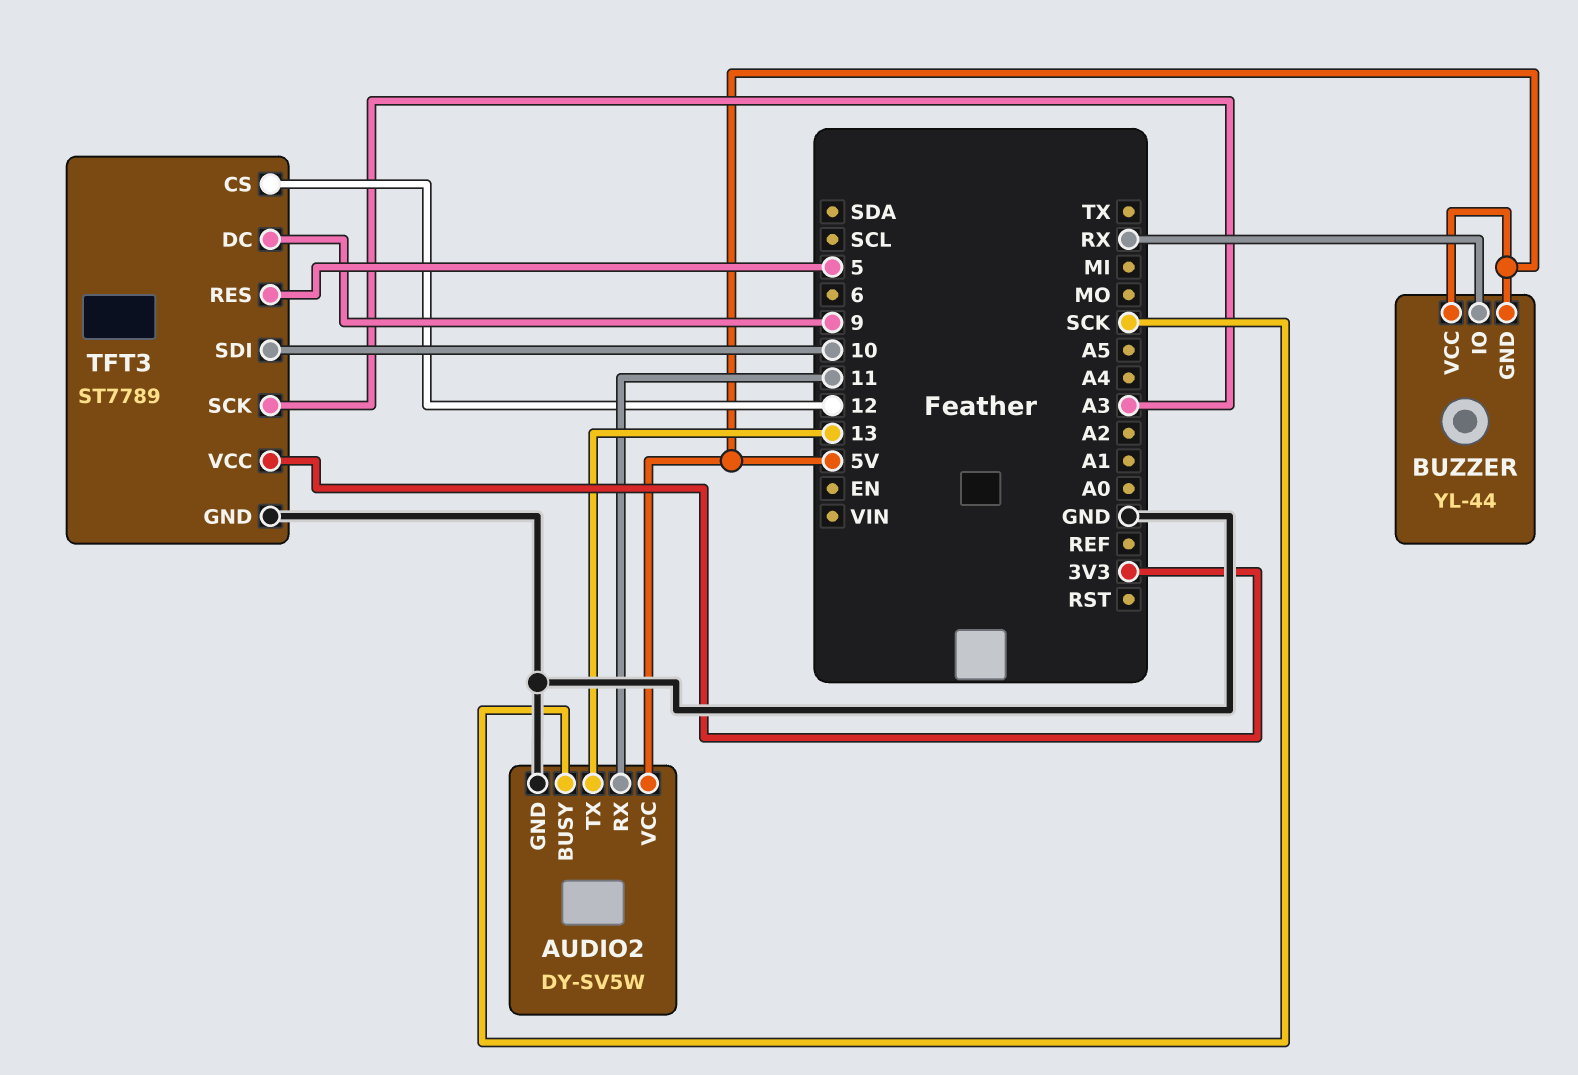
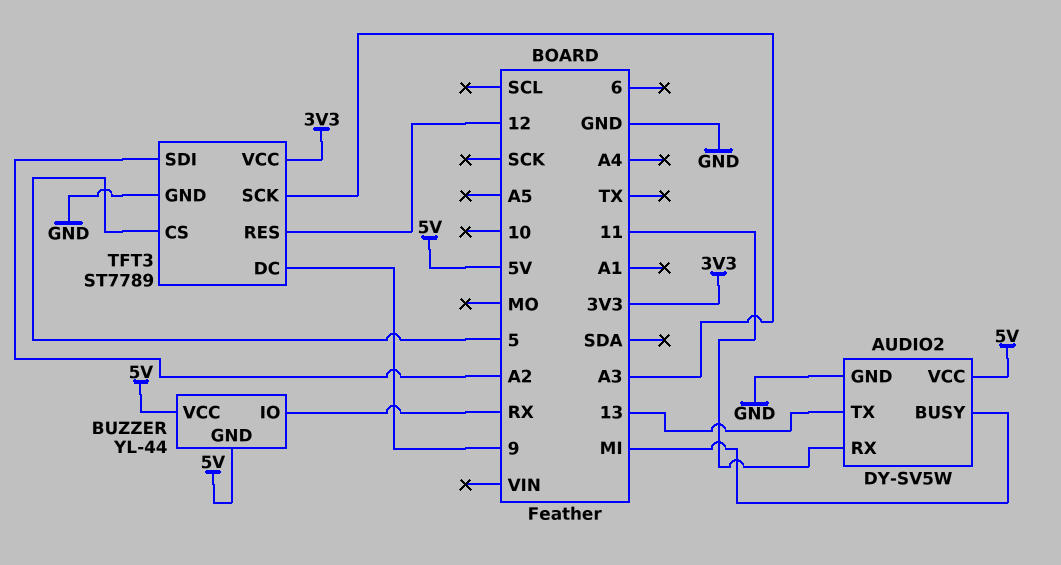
AUDIO2 pin BUSY: SCK -> MI
TFT3 pin CS: 12 -> 5
TFT3 pin RES: 5 -> 12
TFT3 pin SDI: 10 -> A2

